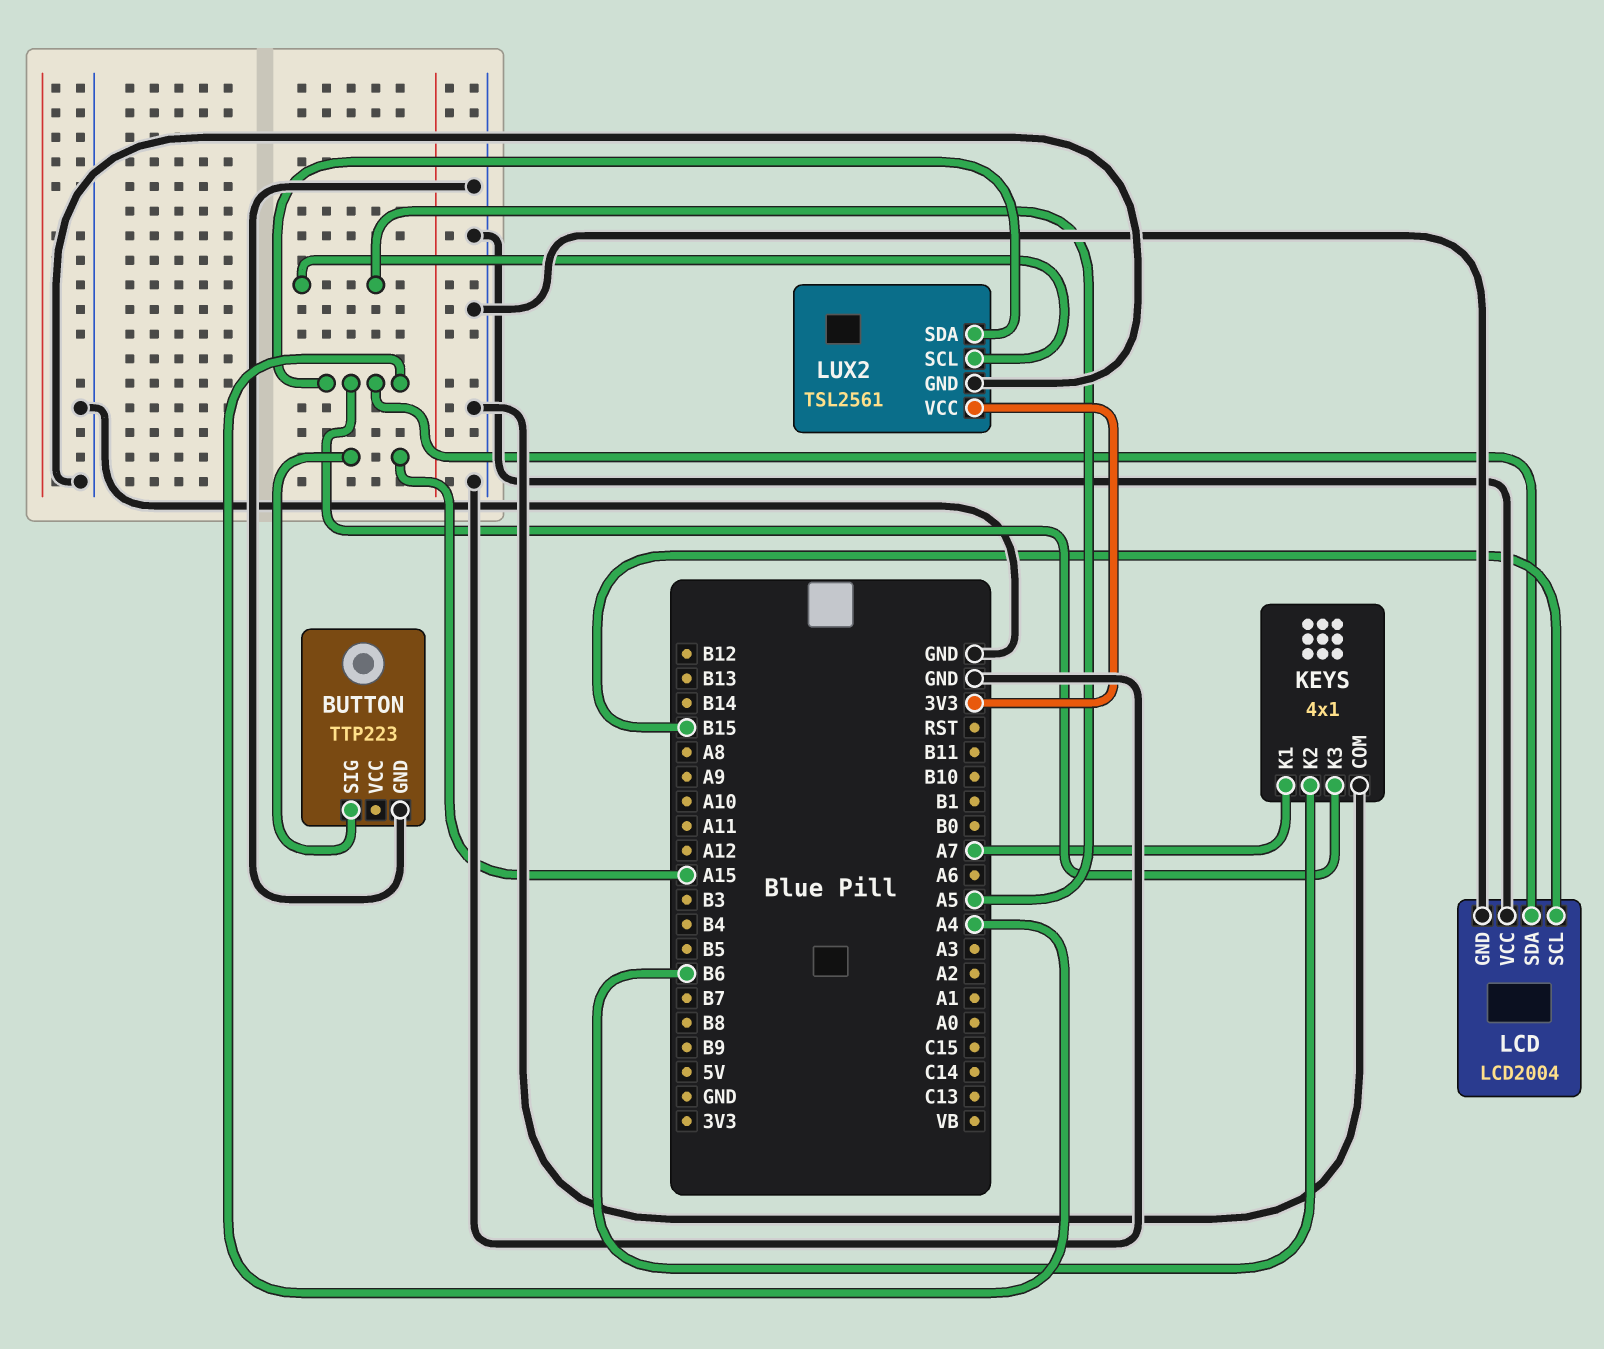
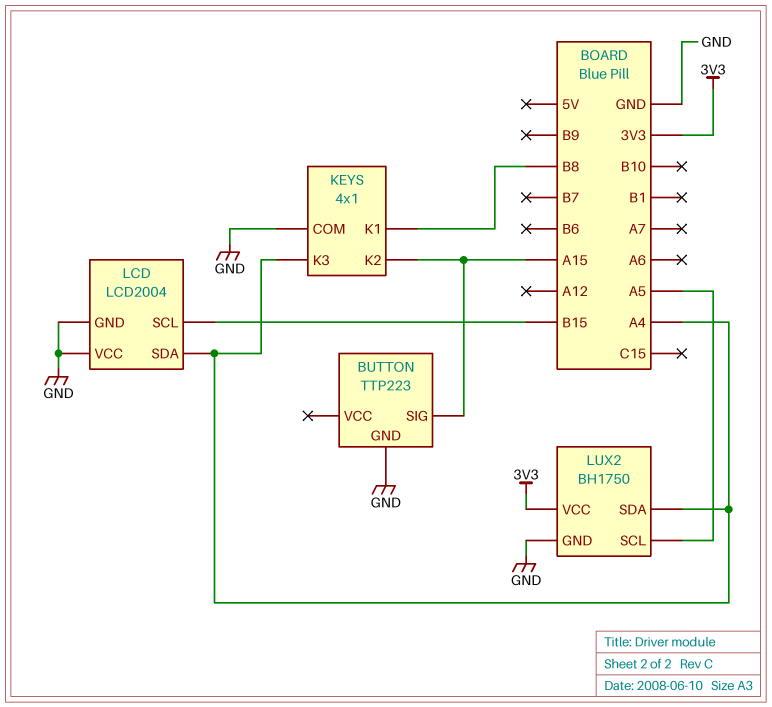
KEYS pin K1: A7 -> B8
KEYS pin K2: B6 -> A15
LUX2: TSL2561 -> BH1750

